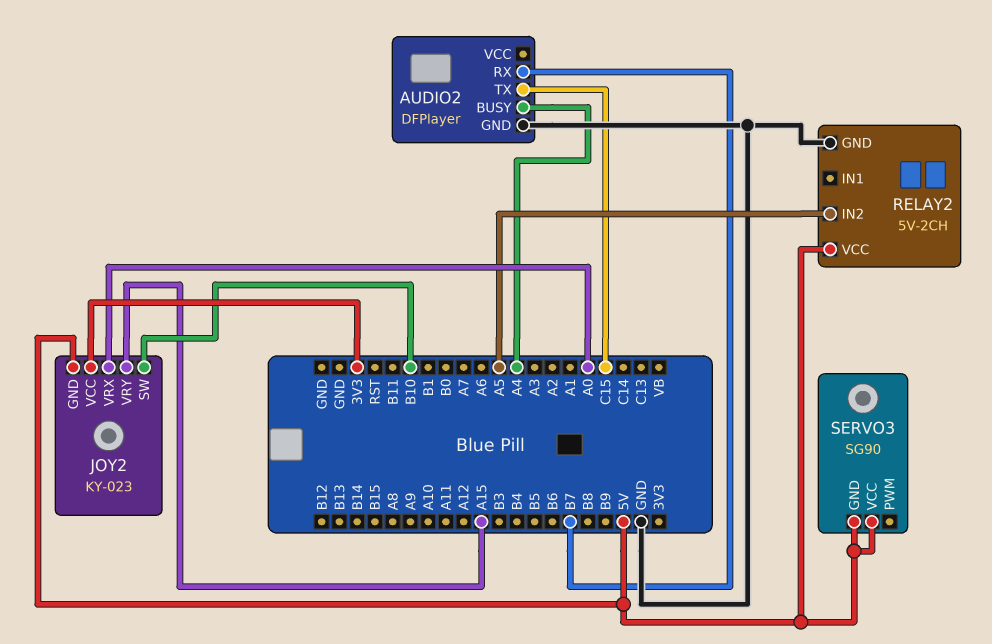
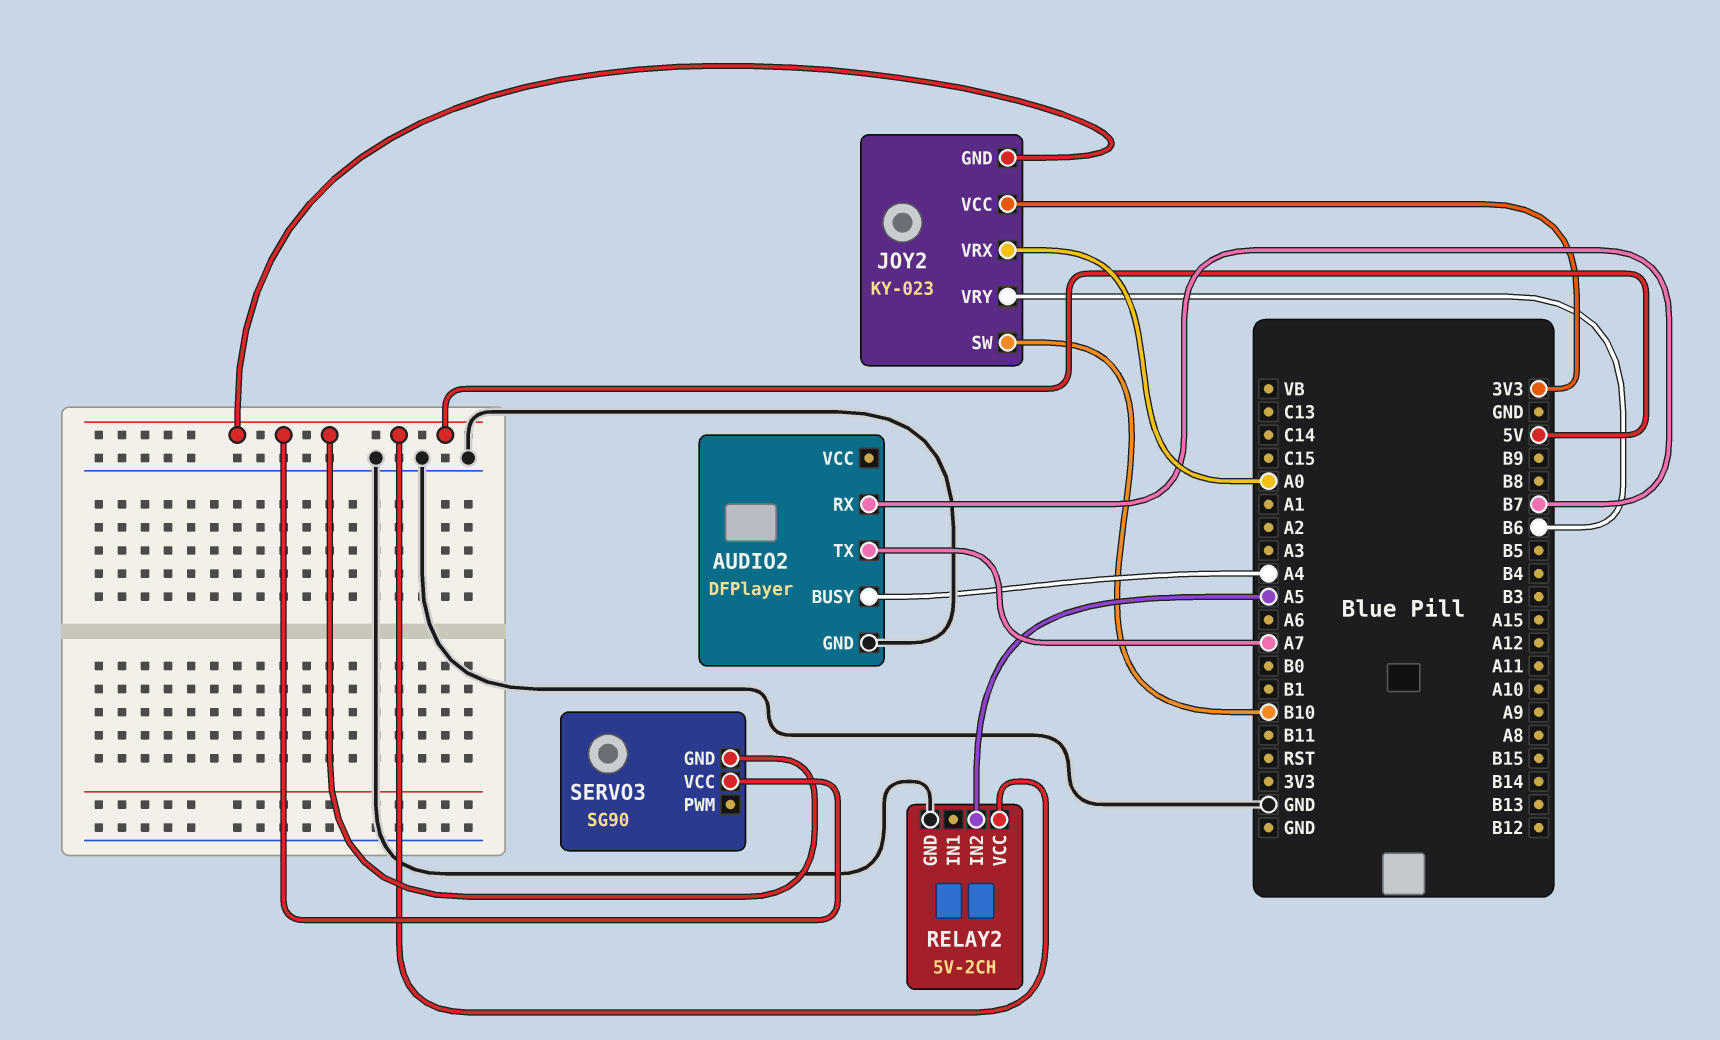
AUDIO2 pin TX: C15 -> A7
JOY2 pin VRY: A15 -> B6

